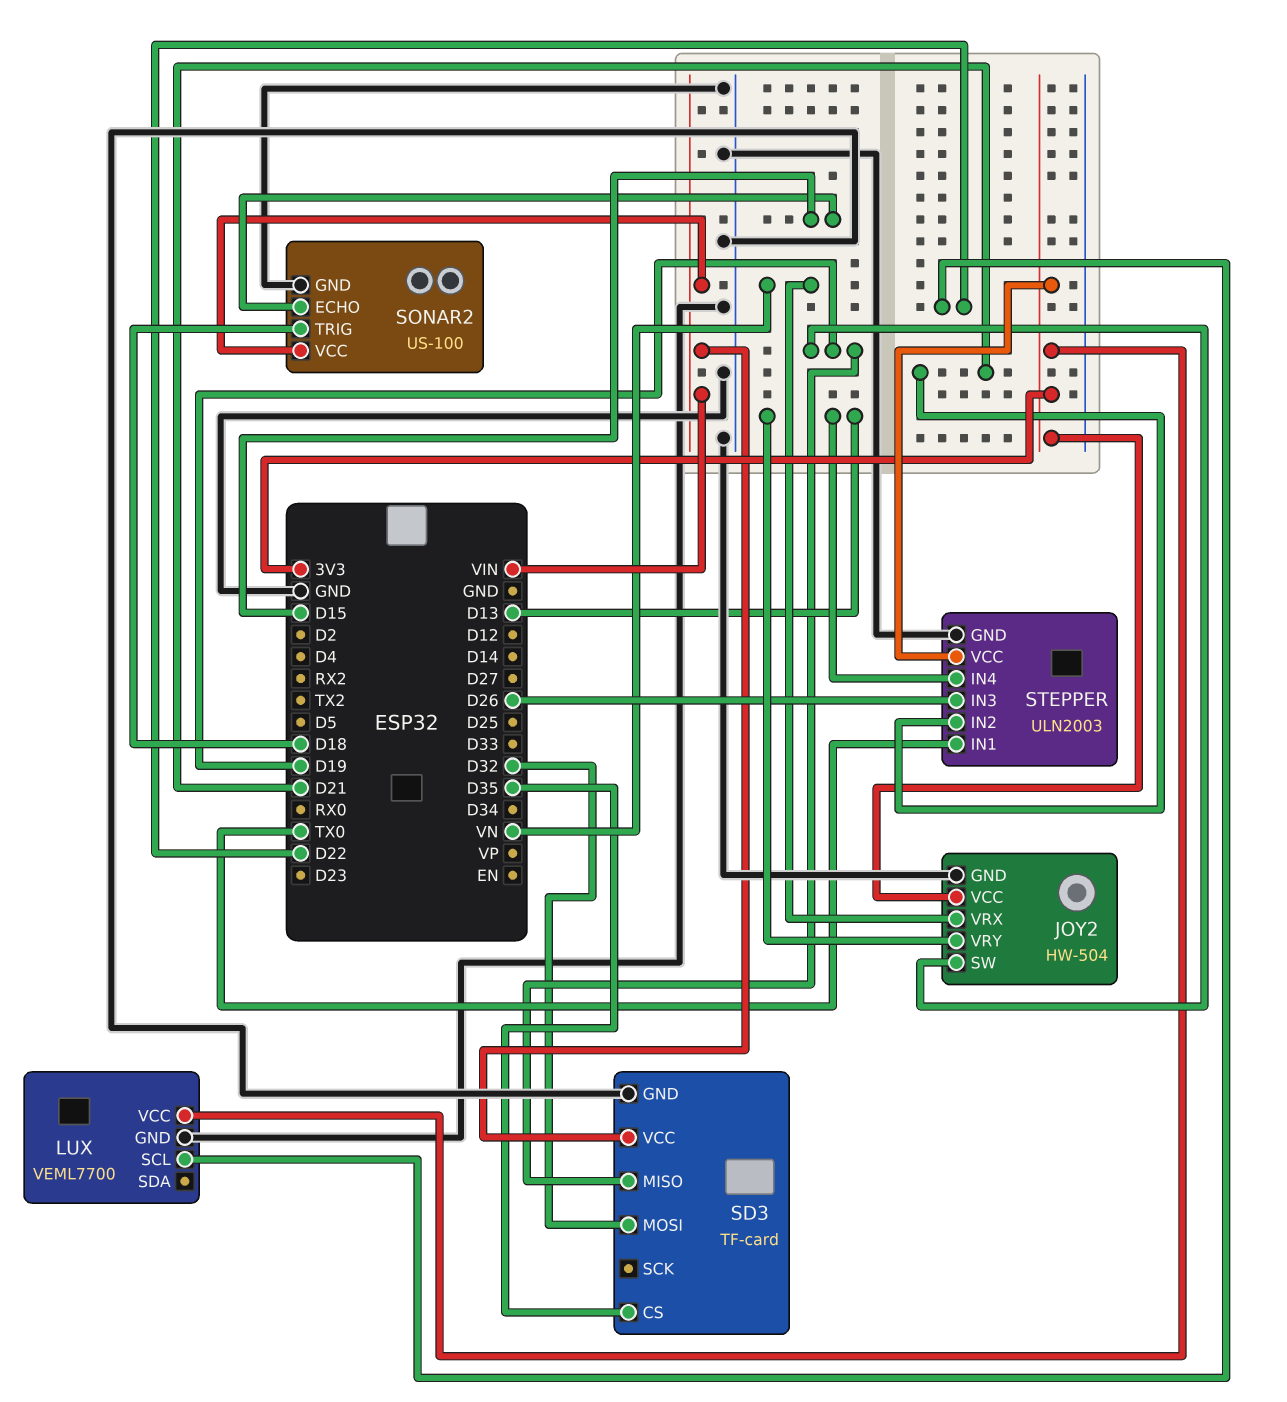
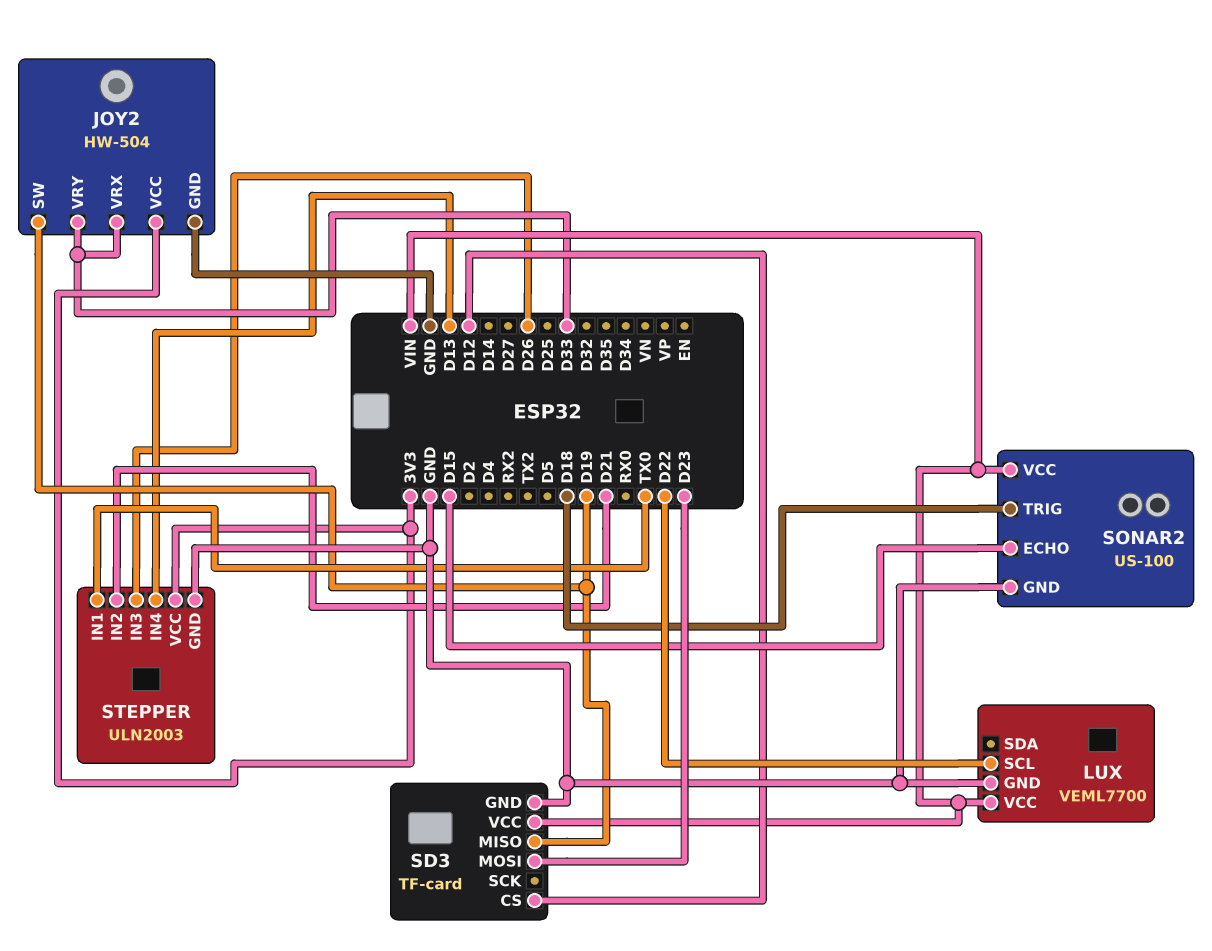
JOY2 pin VRX: VN -> D33
JOY2 pin VRY: D13 -> D33
LUX pin VCC: 3V3 -> VIN
SD3 pin CS: D35 -> D12
SD3 pin MOSI: D32 -> D23

